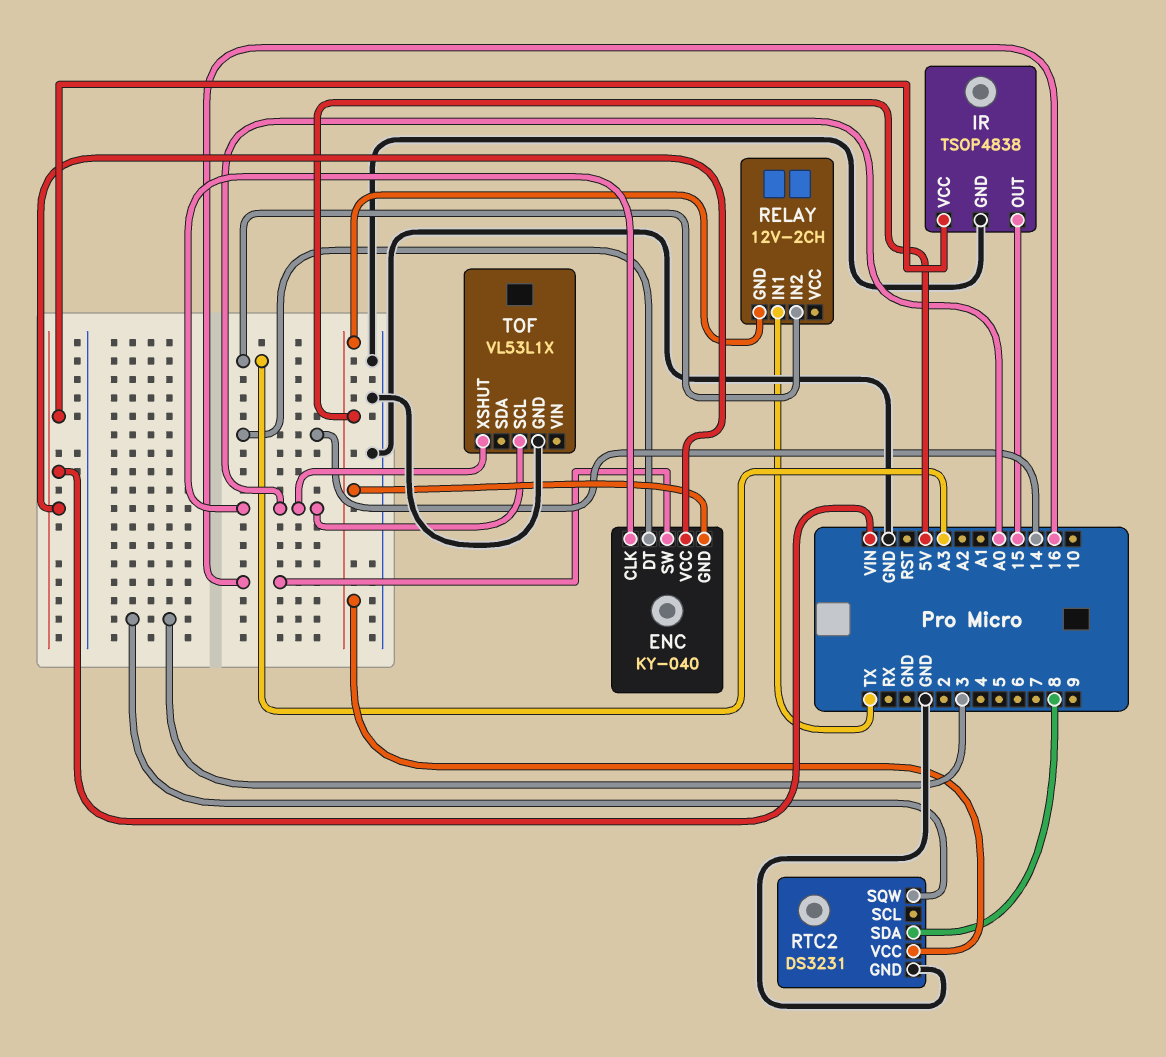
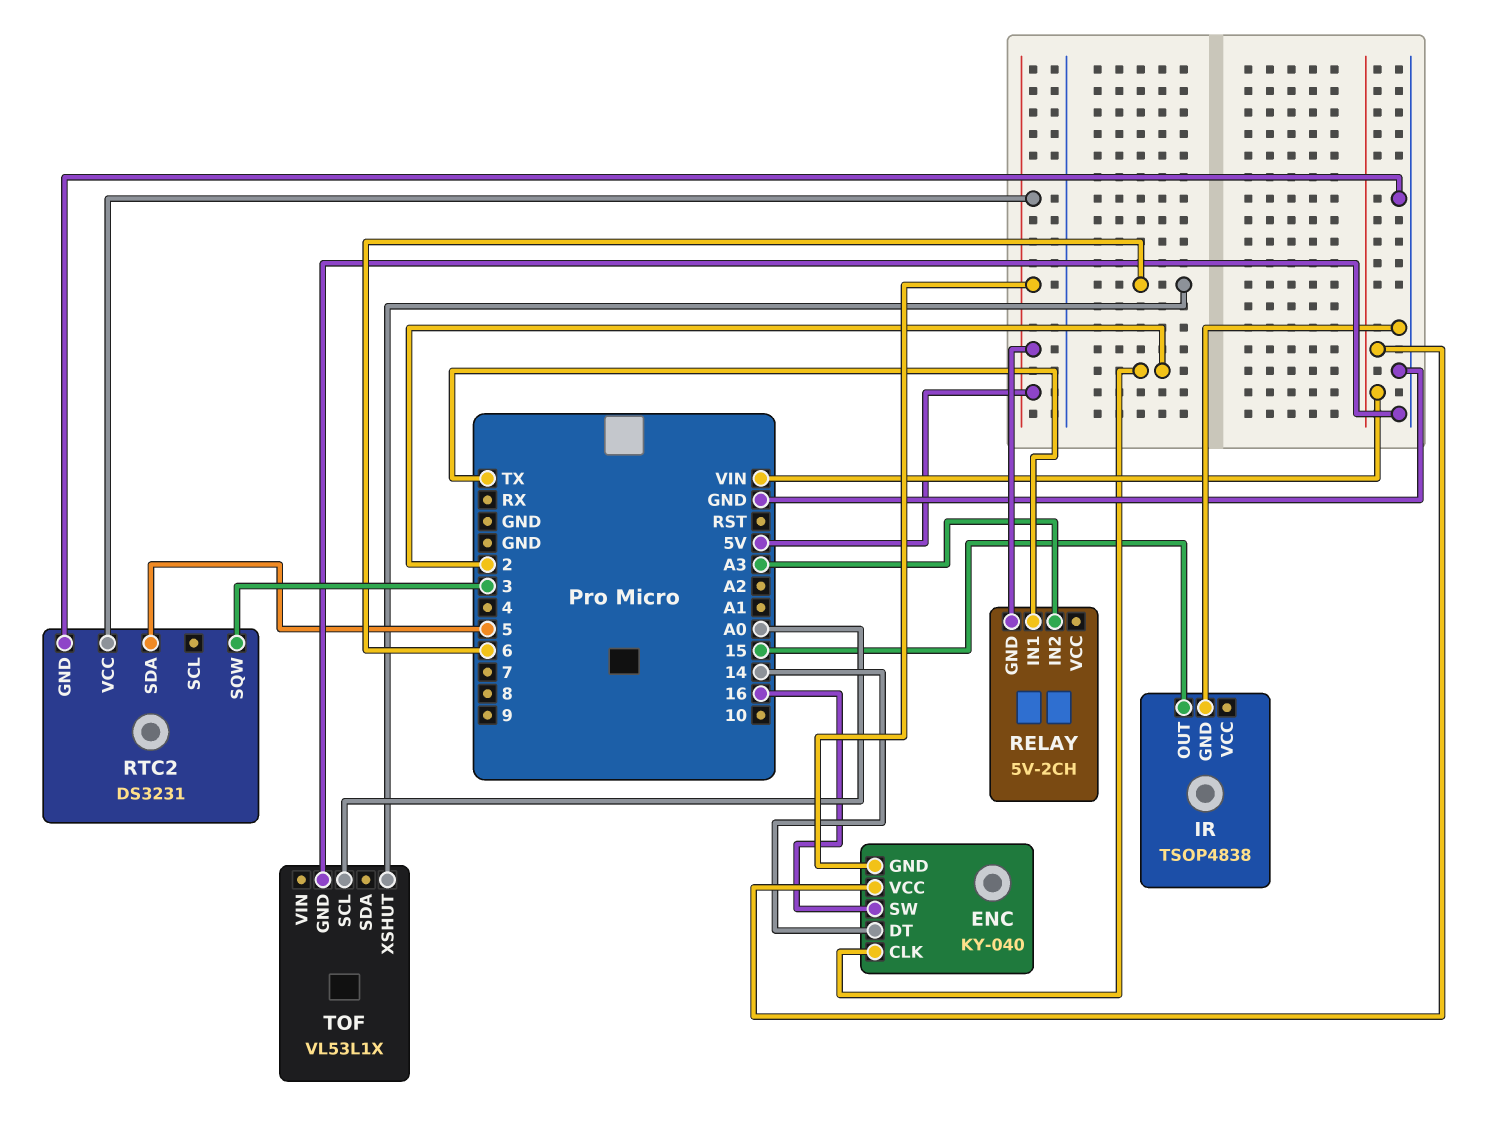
ENC pin CLK: A0 -> 2
IR pin VCC: VIN -> none
RELAY: 12V-2CH -> 5V-2CH
RTC2 pin SDA: 8 -> 5
TOF pin XSHUT: A0 -> 6

